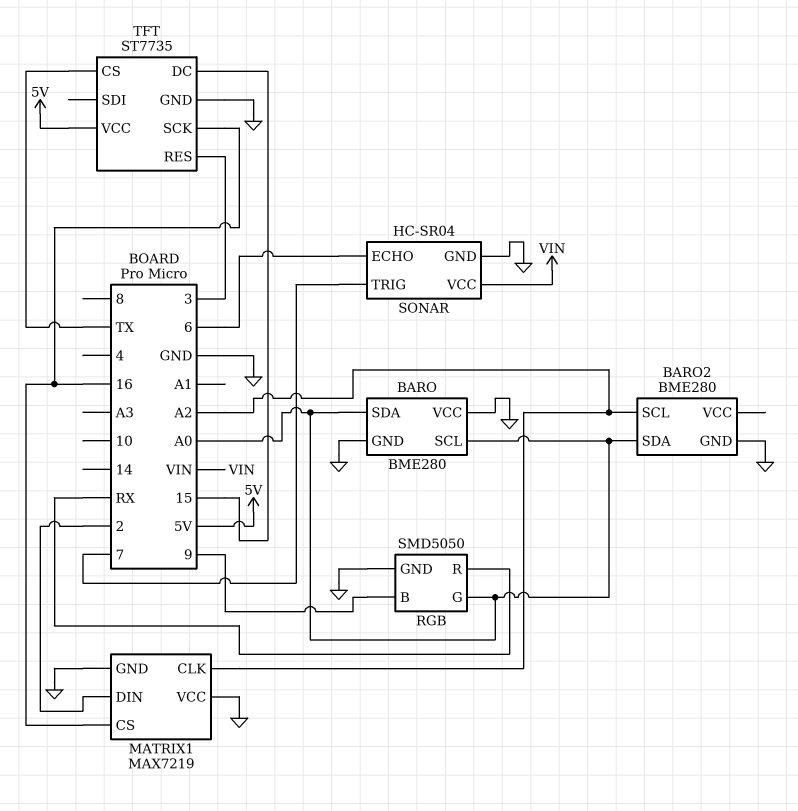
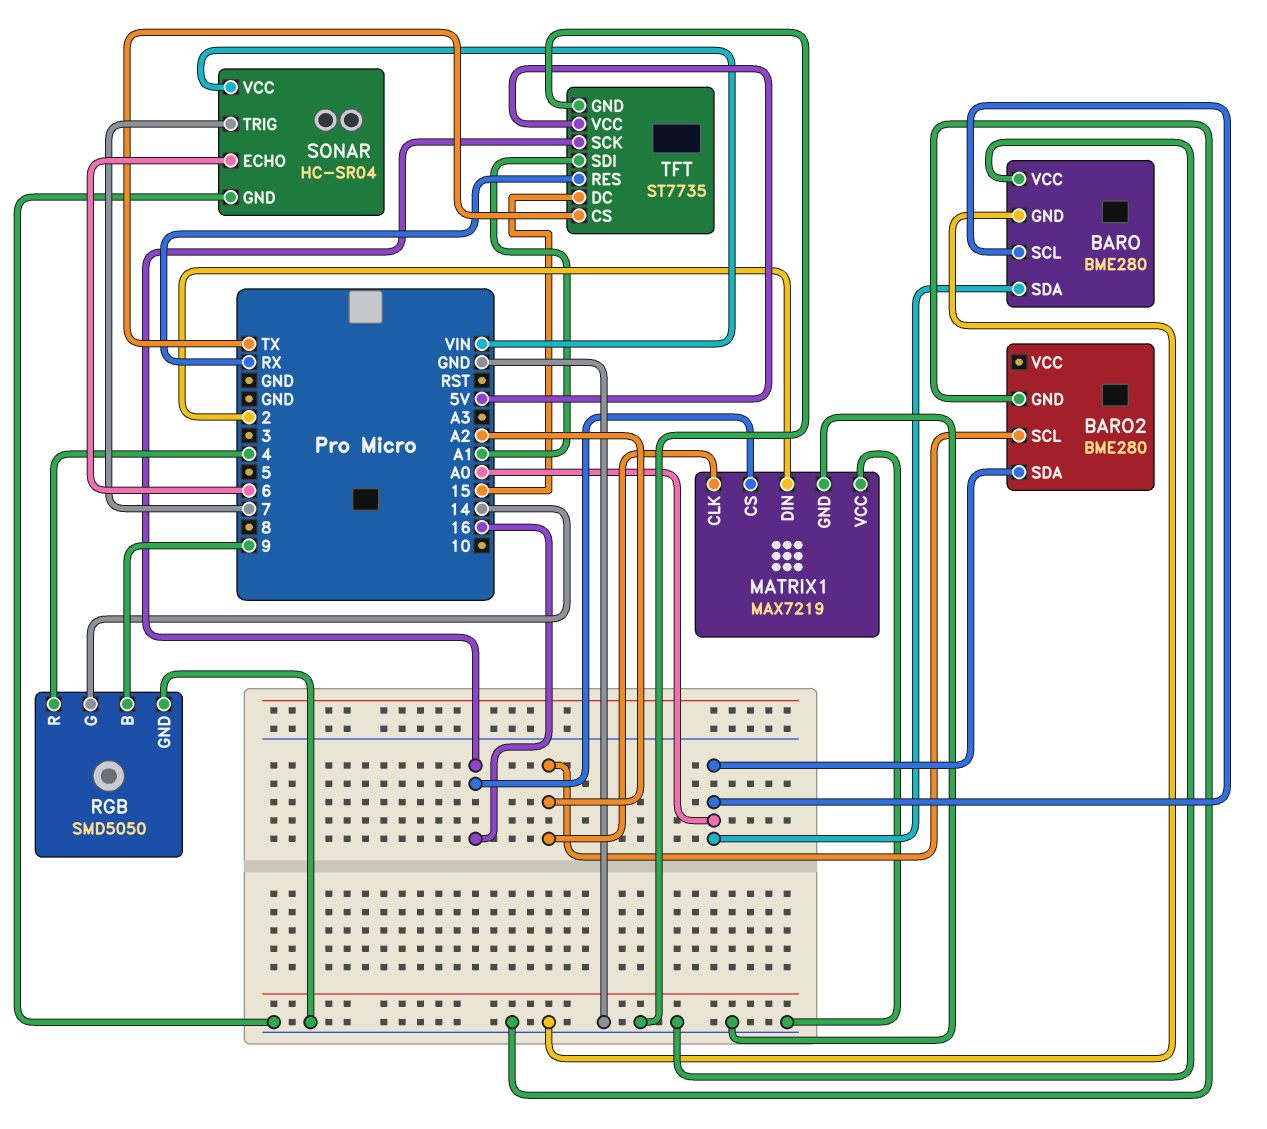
RGB pin G: A0 -> 14
RGB pin R: RX -> 4
TFT pin RES: 3 -> RX
TFT pin SDI: none -> A1

